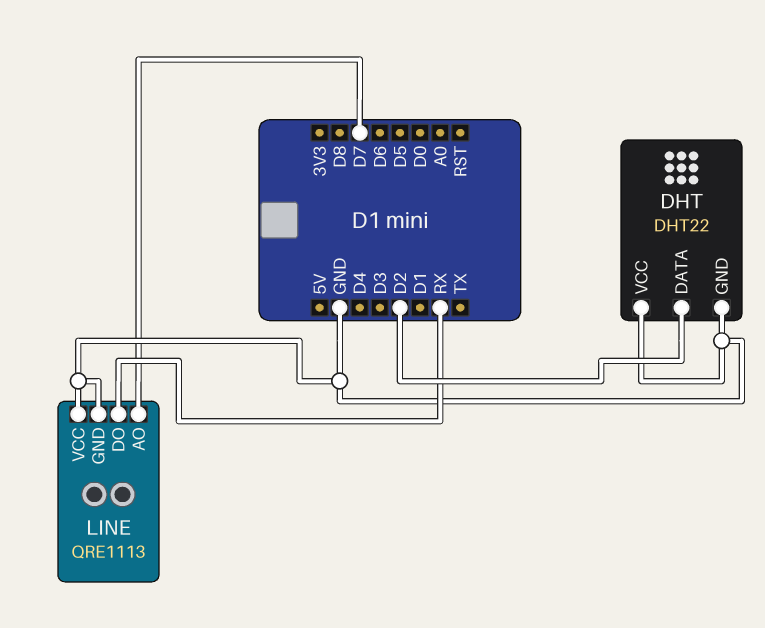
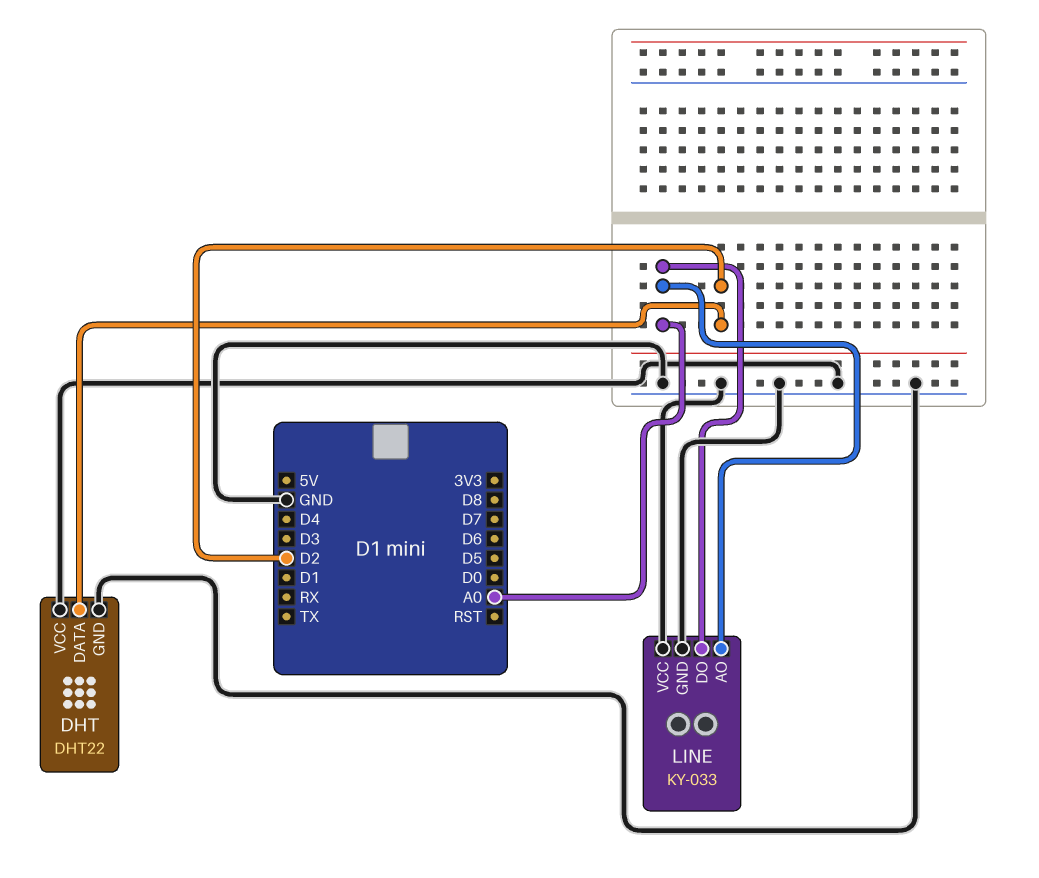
LINE: QRE1113 -> KY-033
LINE pin AO: D7 -> A0
LINE pin DO: RX -> A0

